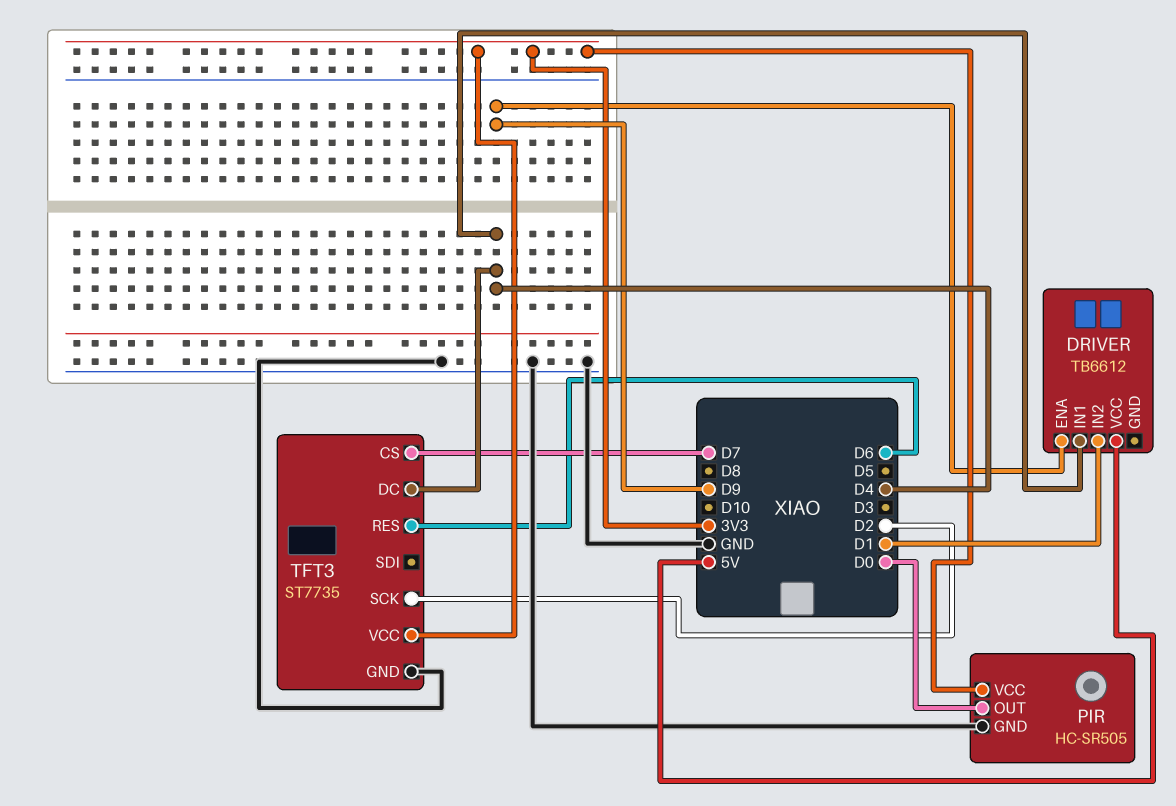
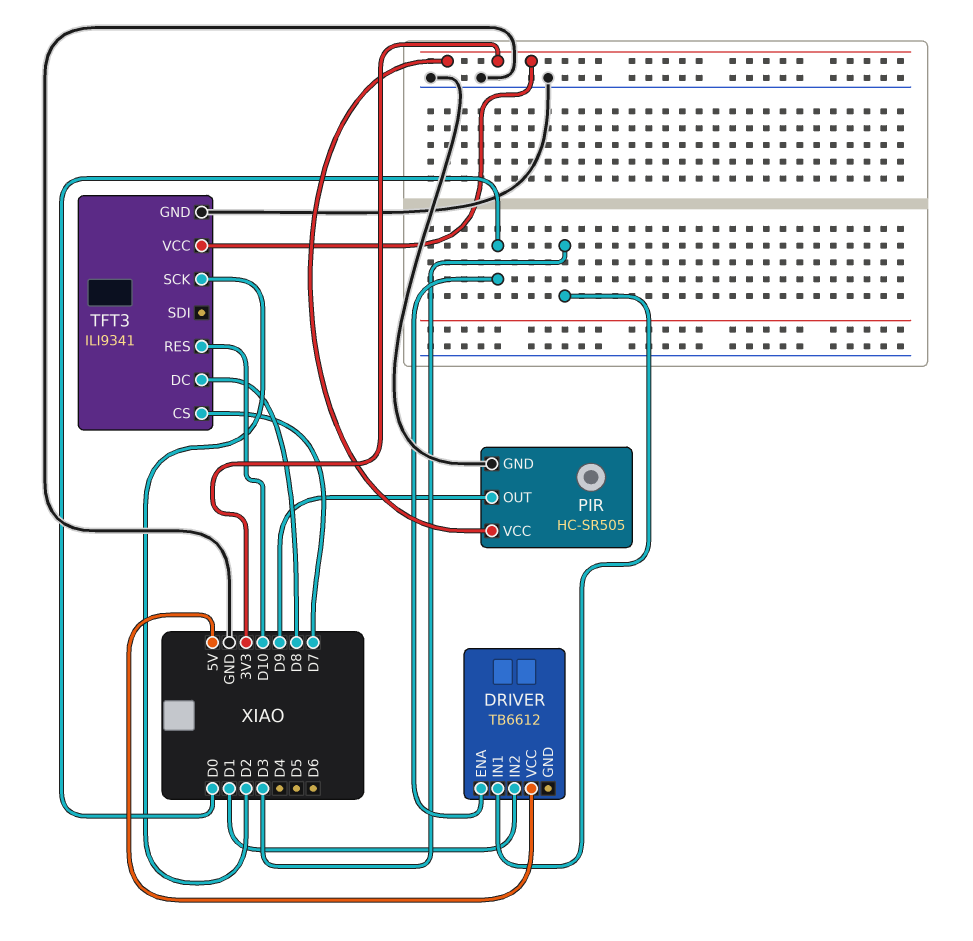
DRIVER pin ENA: D9 -> D0
DRIVER pin IN1: D4 -> D3
PIR pin OUT: D0 -> D9
TFT3: ST7735 -> ILI9341
TFT3 pin DC: D4 -> D8
TFT3 pin RES: D6 -> D10

